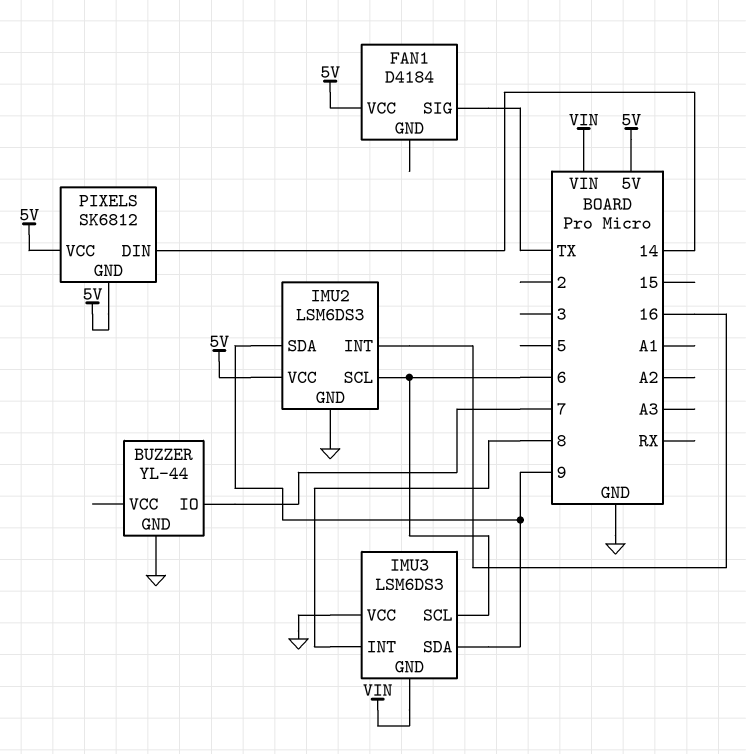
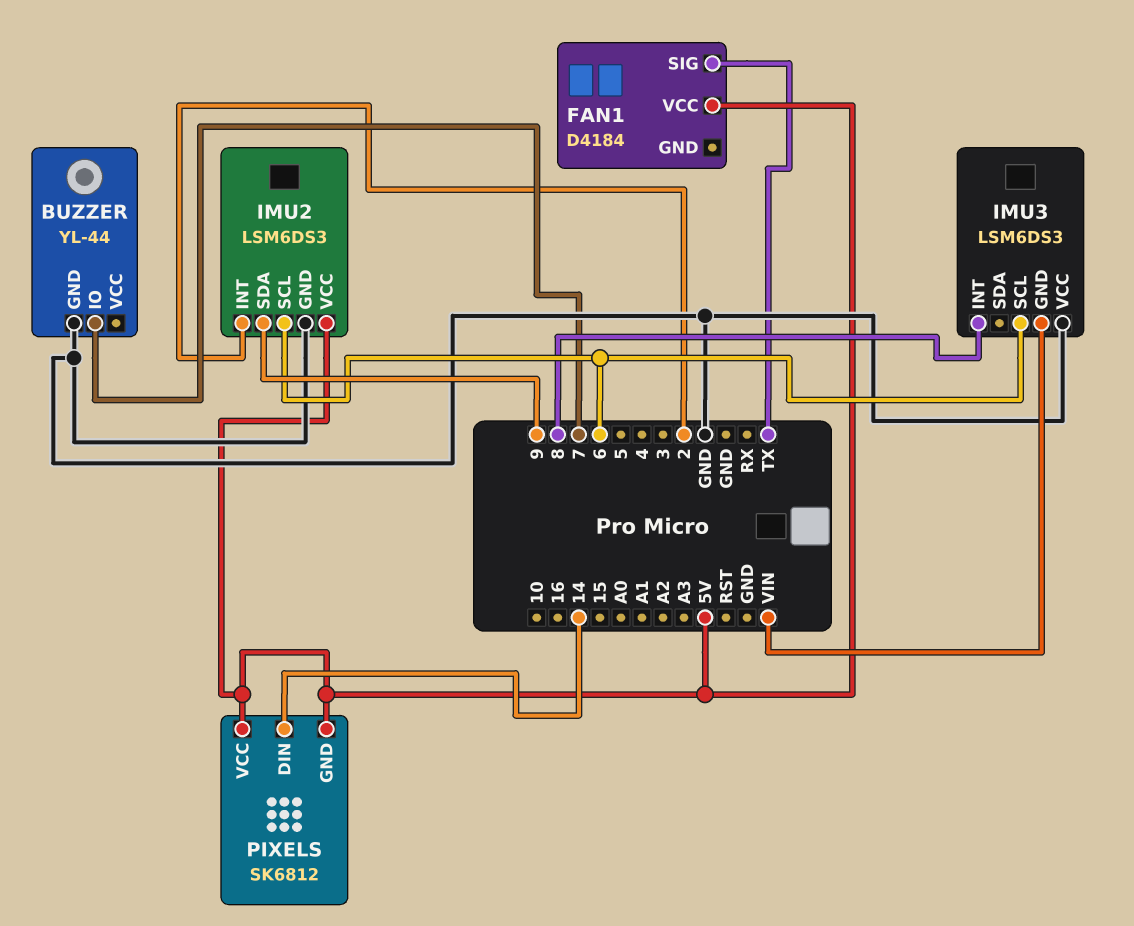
IMU2 pin INT: 16 -> 2
IMU3 pin SDA: 9 -> none

